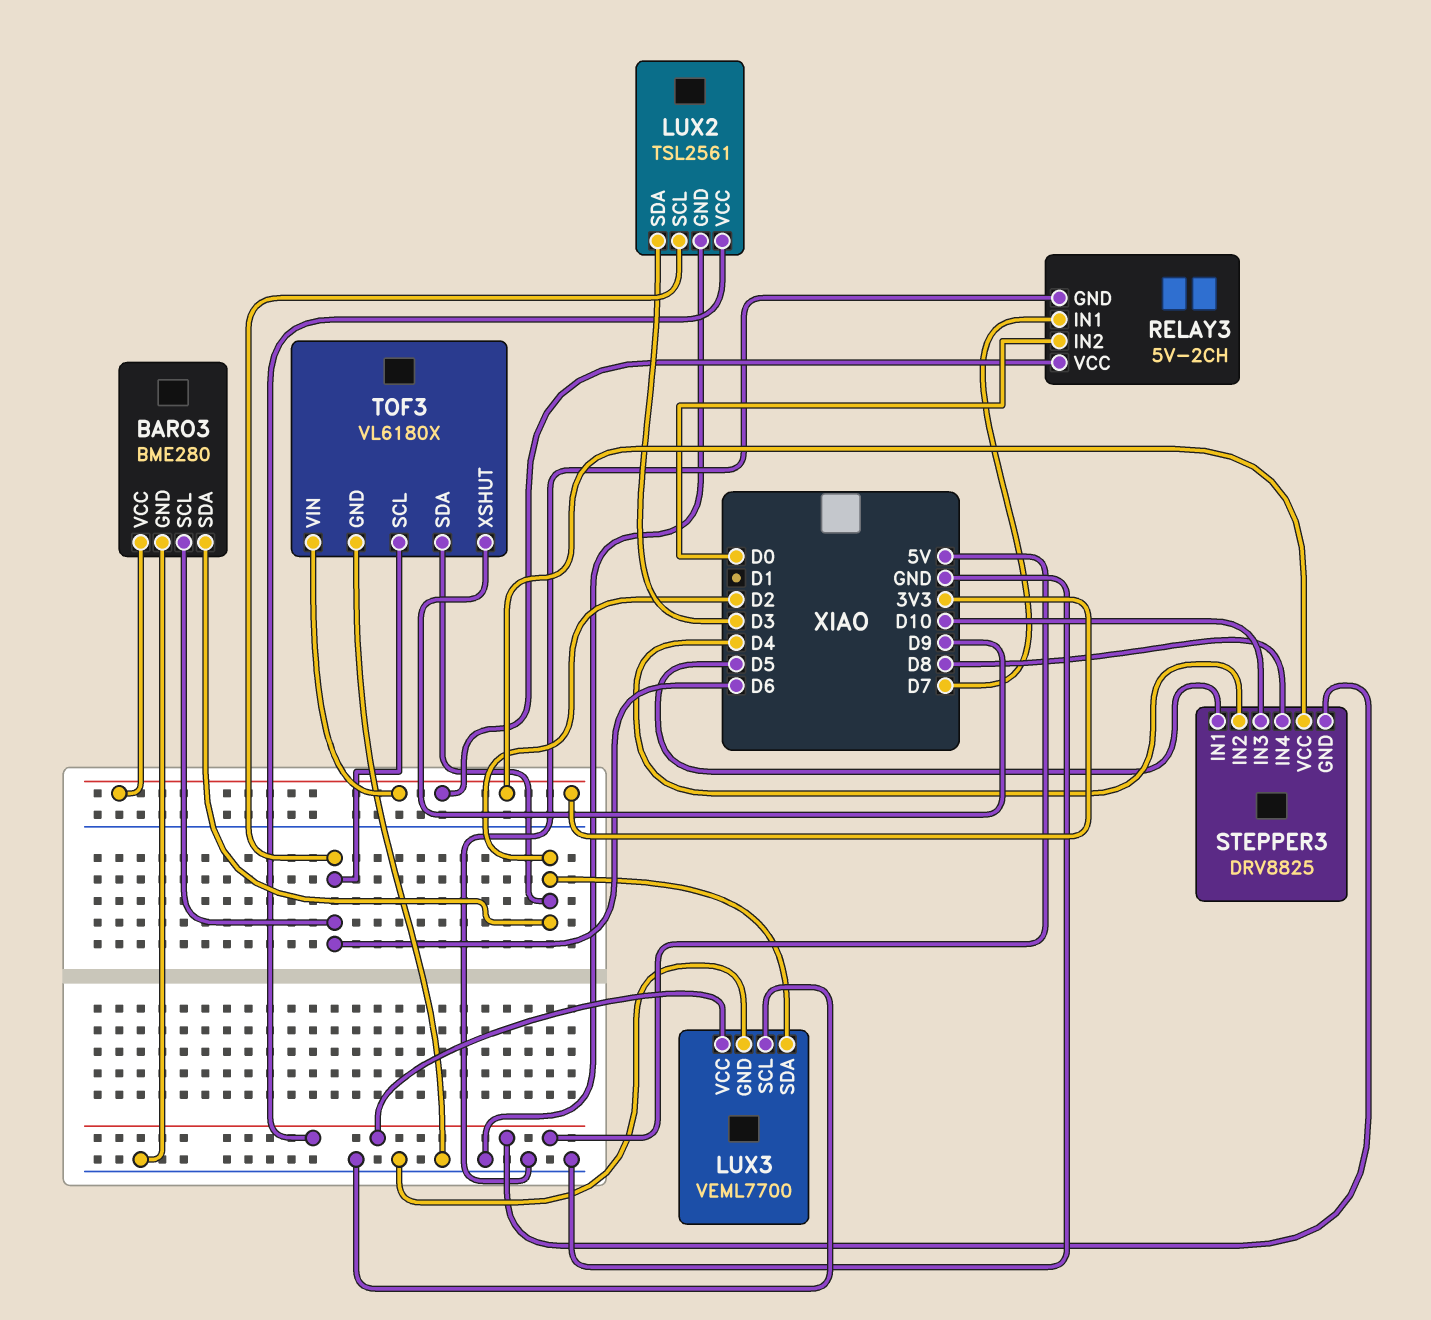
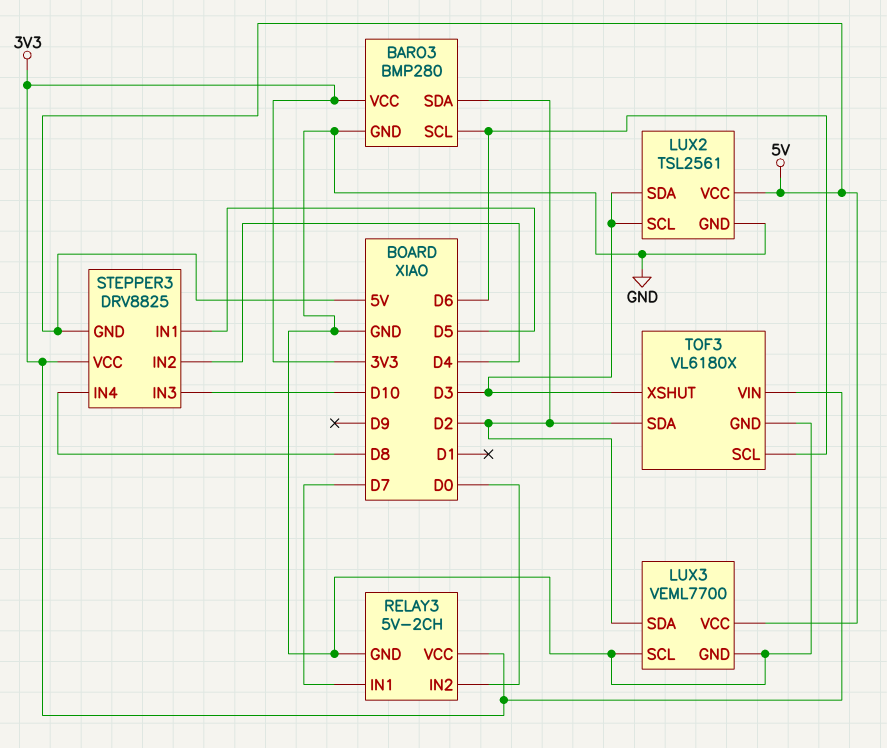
BARO3: BME280 -> BMP280
LUX2 pin SCL: D6 -> D3
TOF3 pin XSHUT: D9 -> D3

